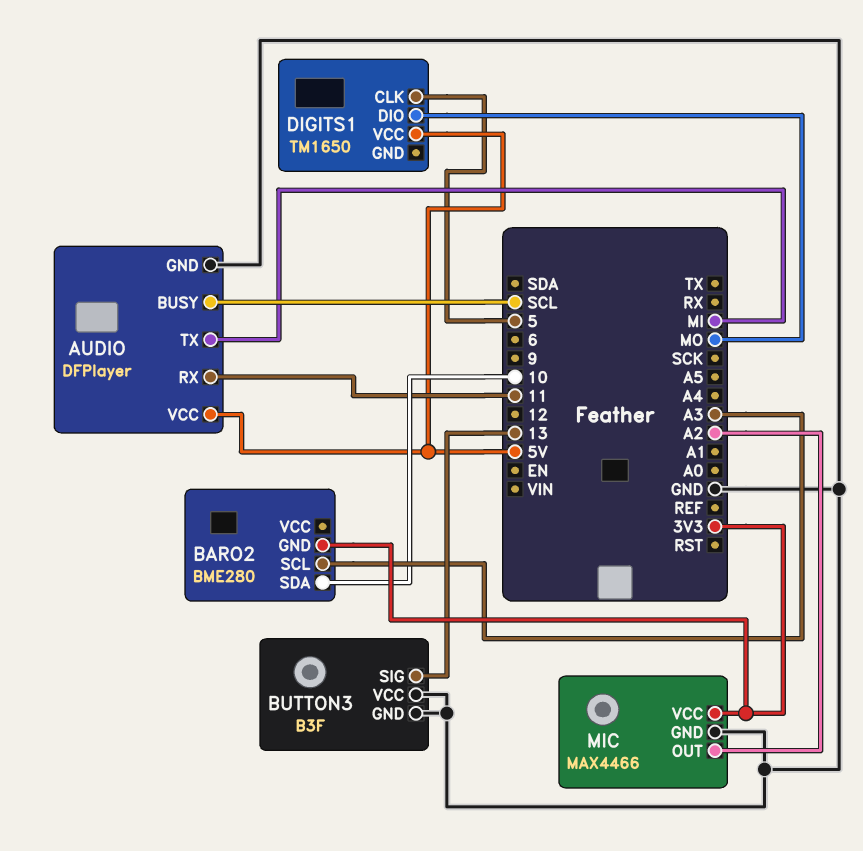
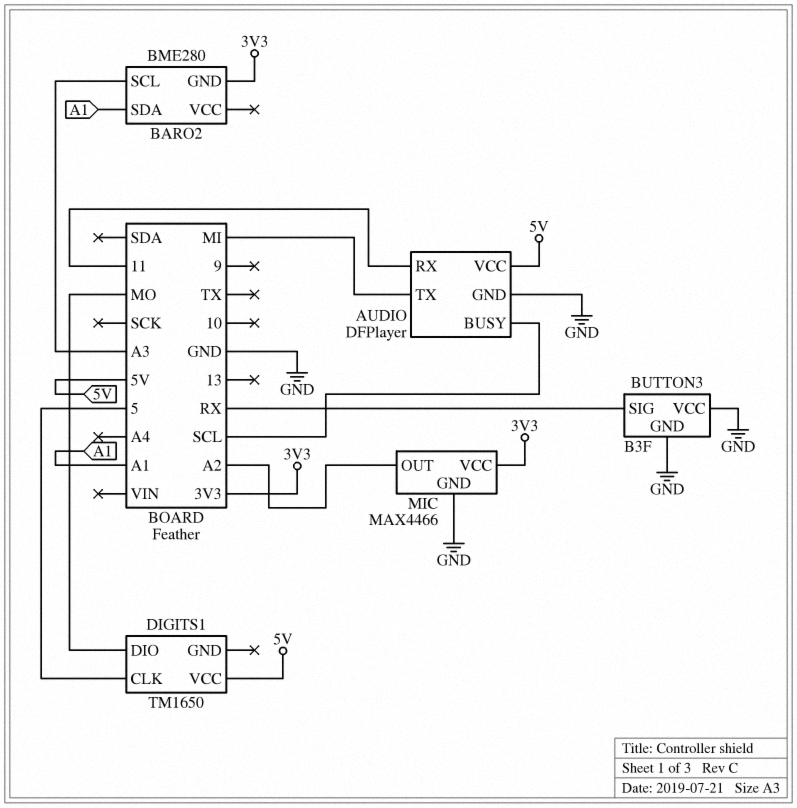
BARO2 pin SDA: 10 -> A1
BUTTON3 pin SIG: 13 -> RX

